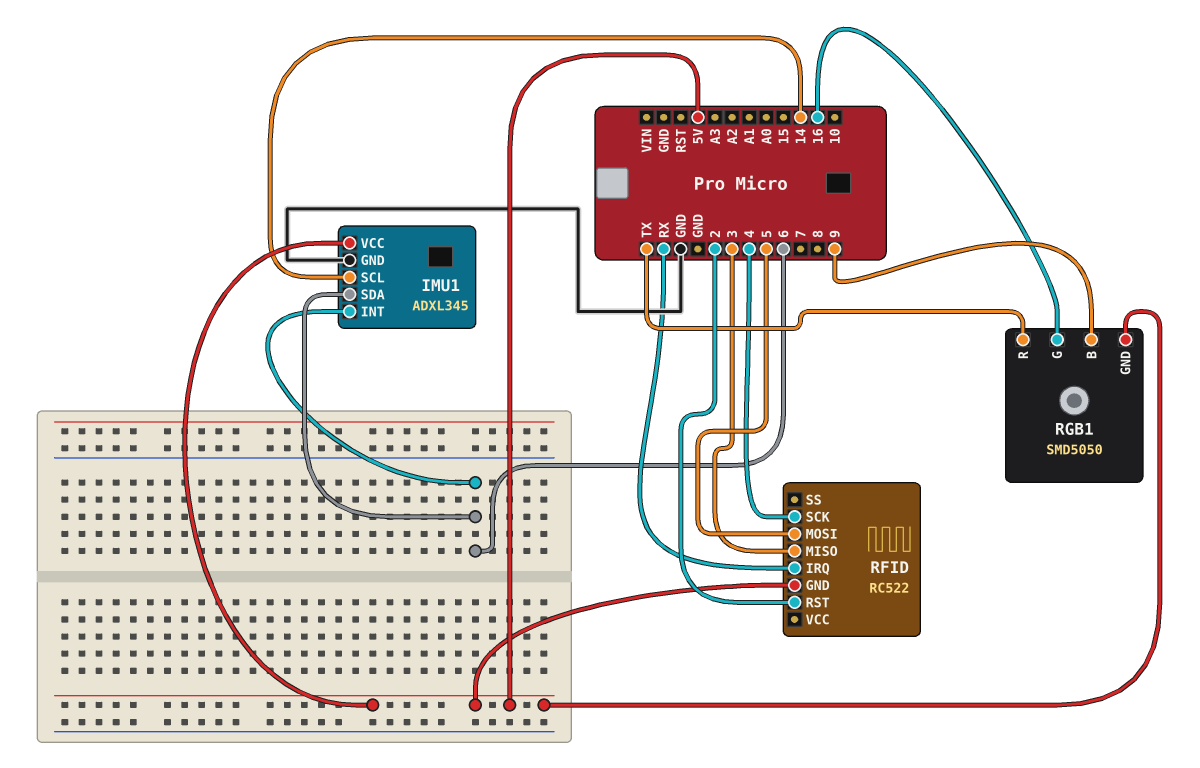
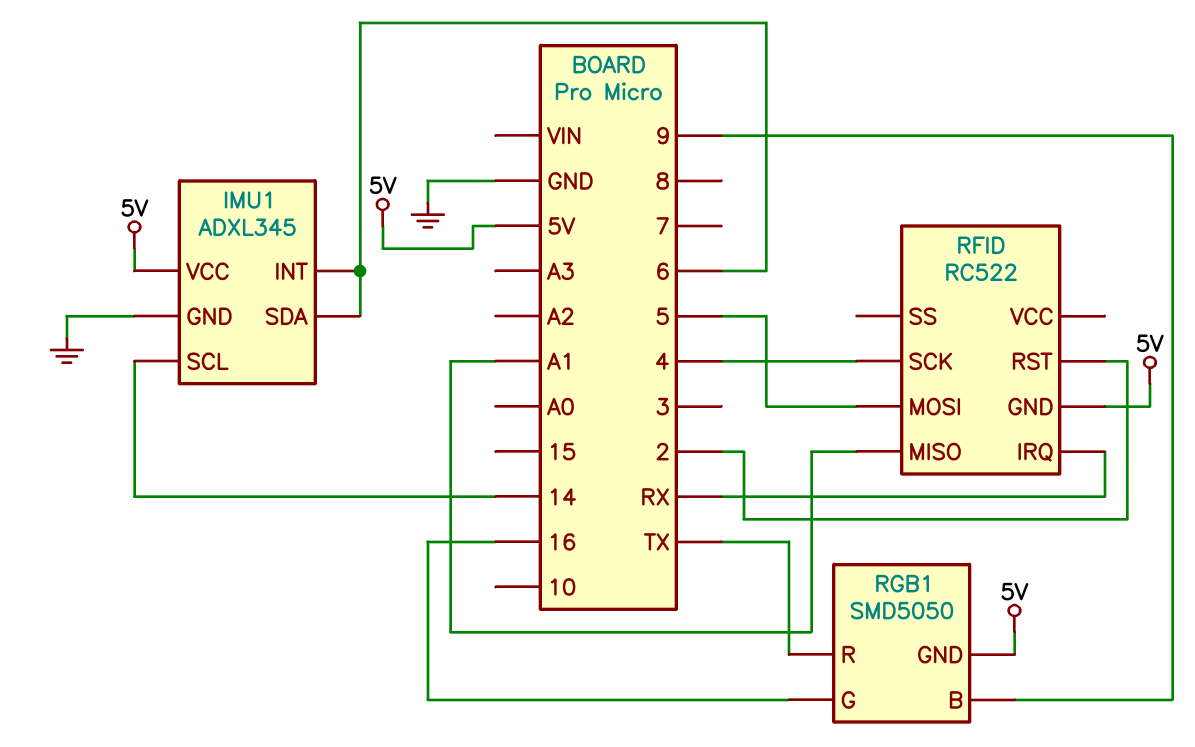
RFID pin MISO: 3 -> A1

